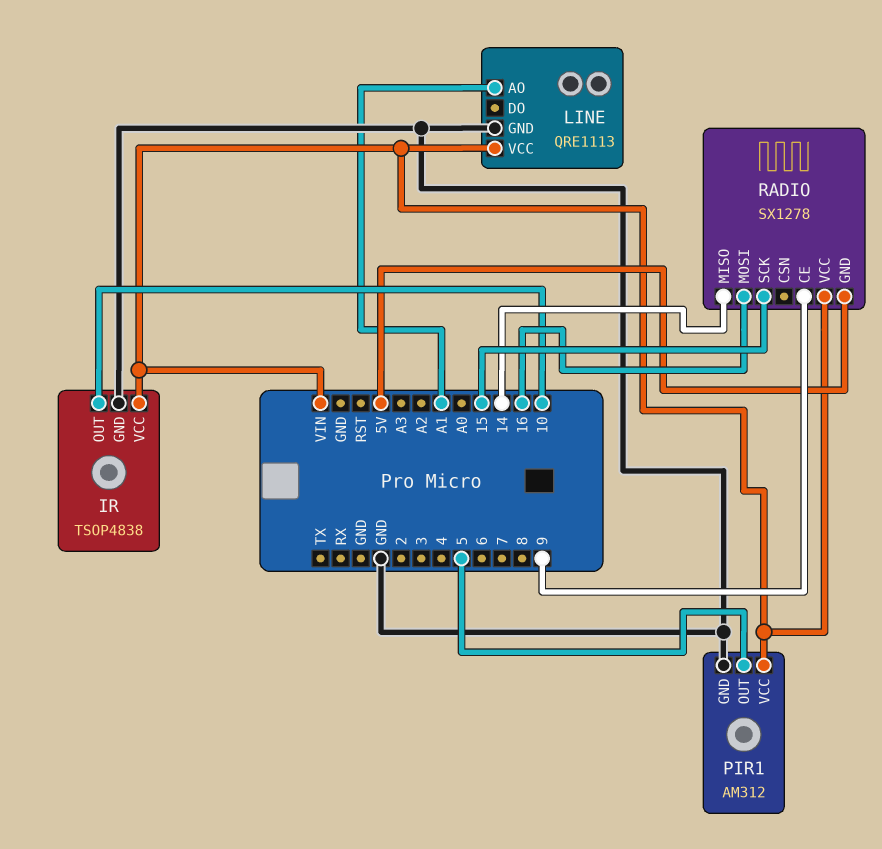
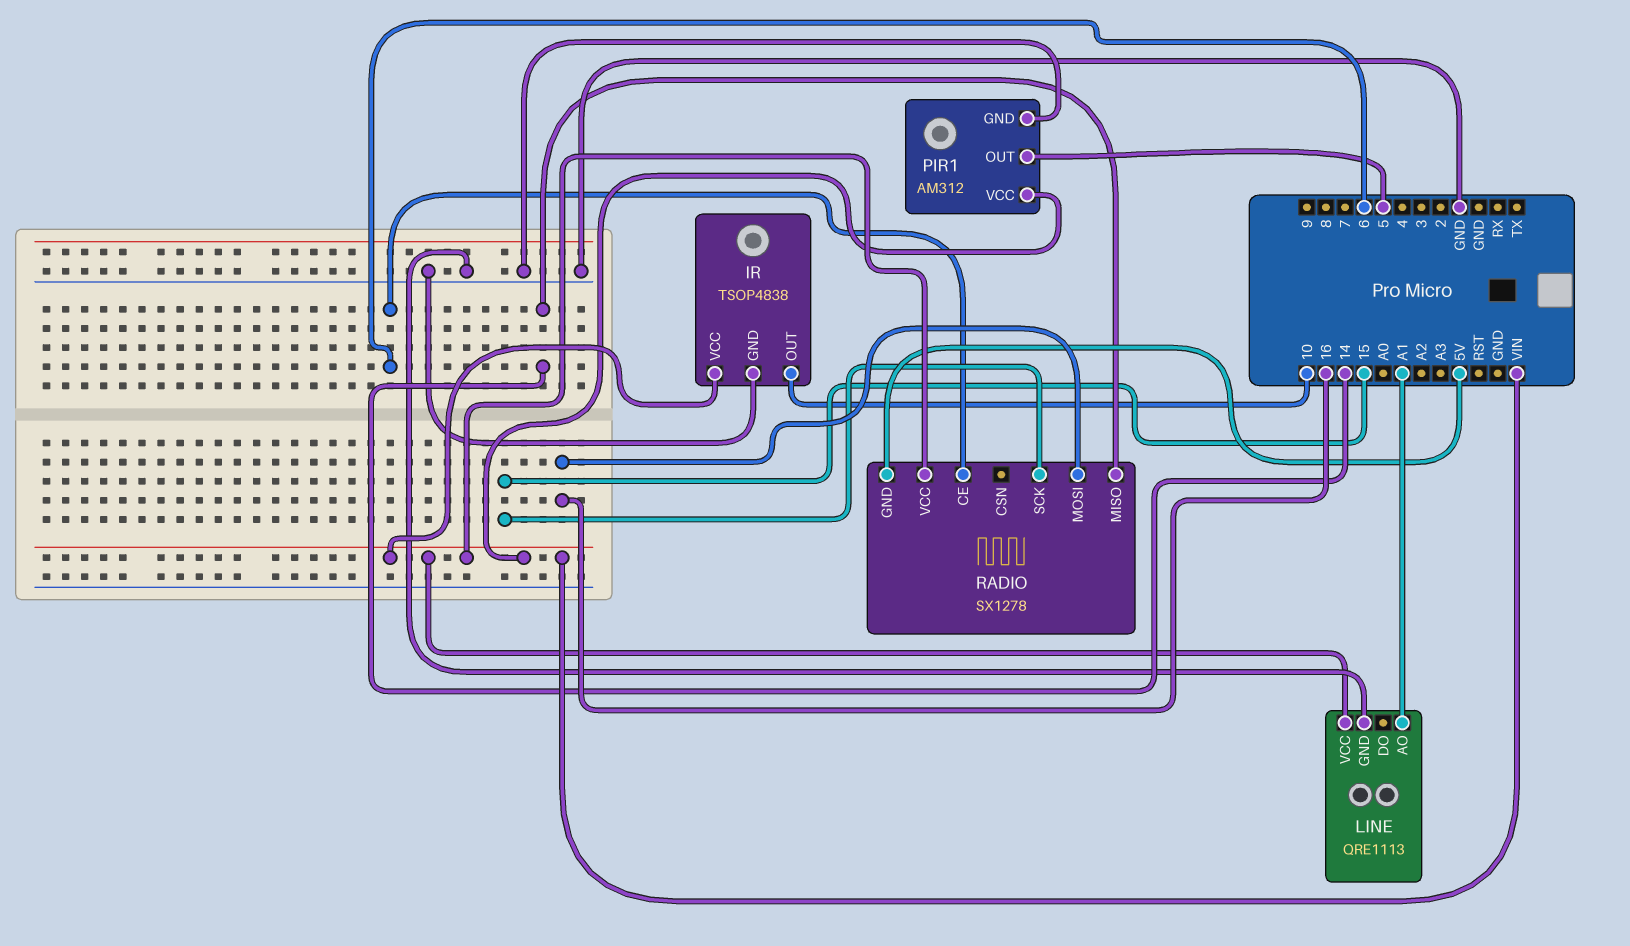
RADIO pin CE: 9 -> 6

